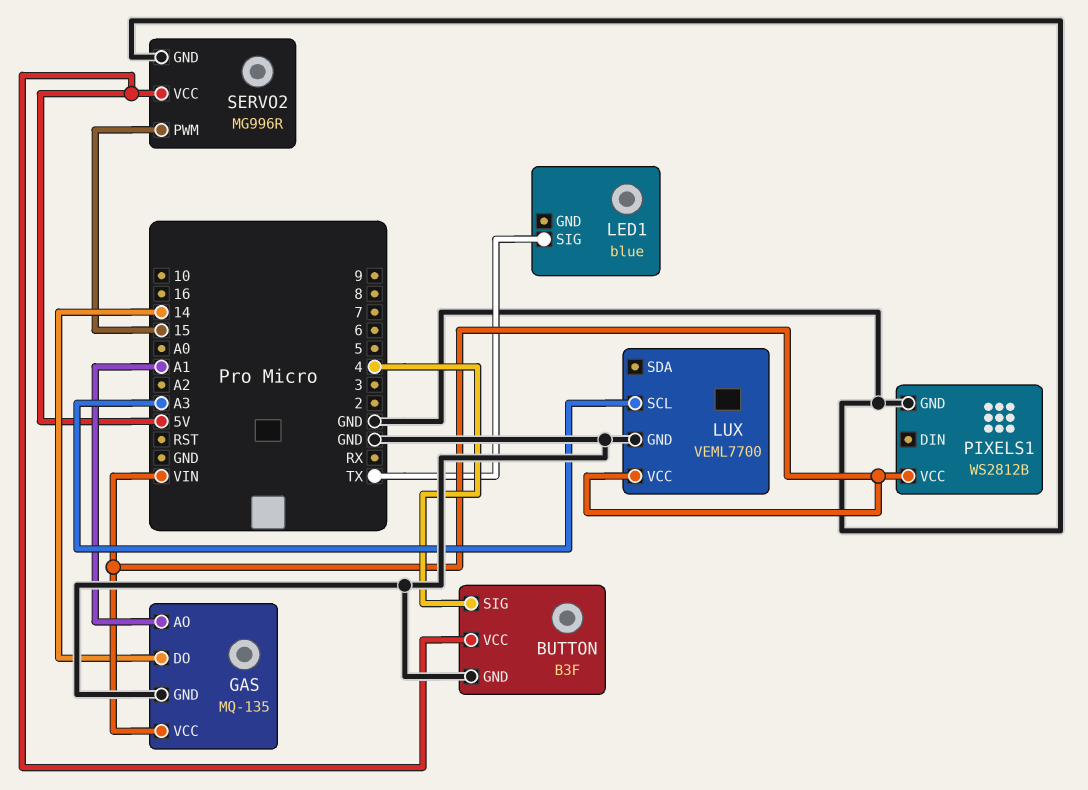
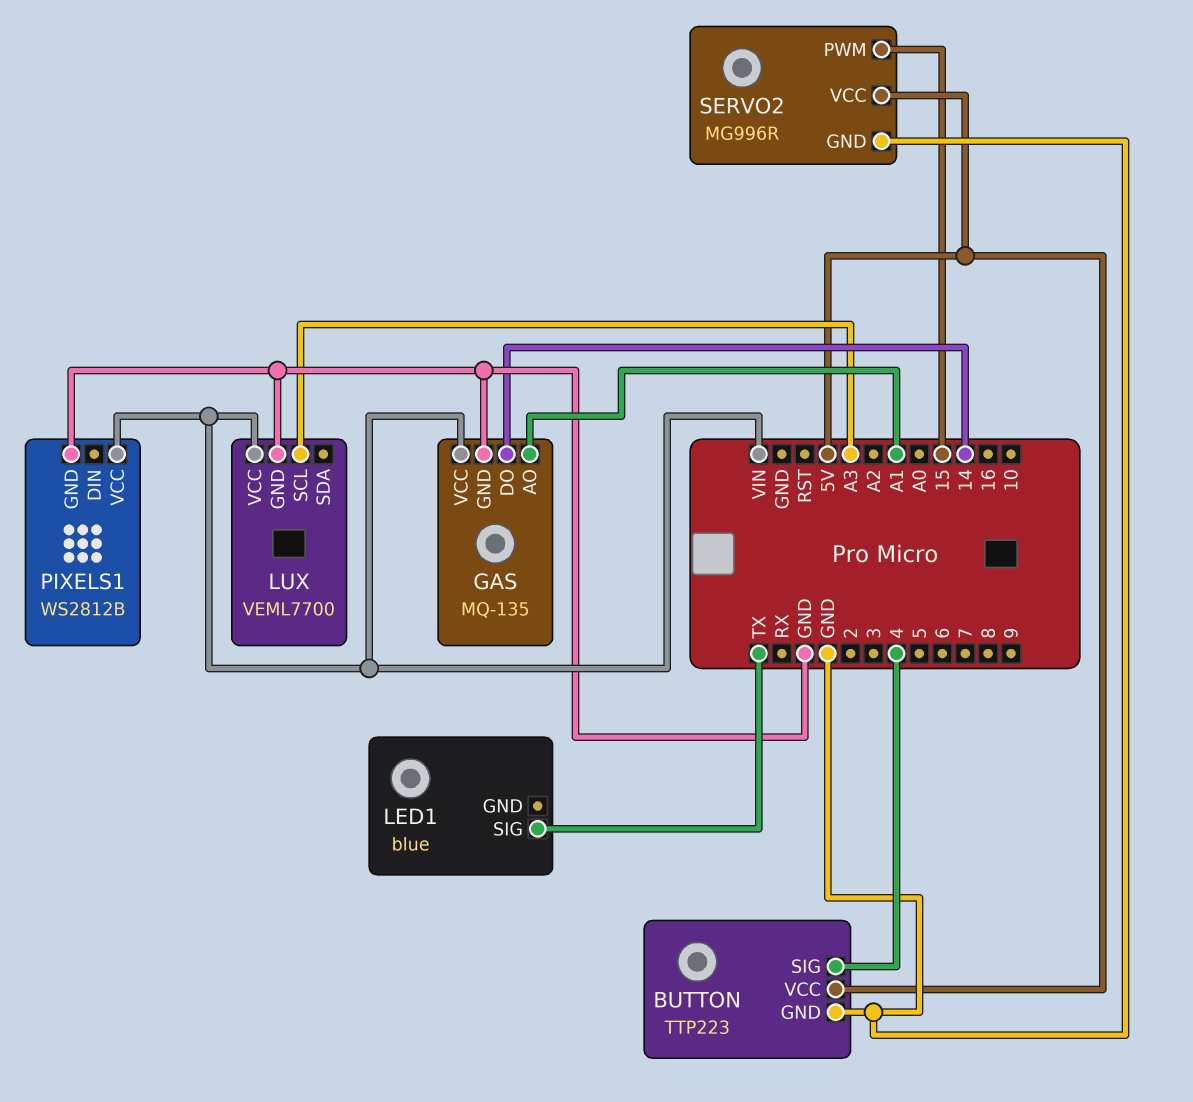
BUTTON: B3F -> TTP223

